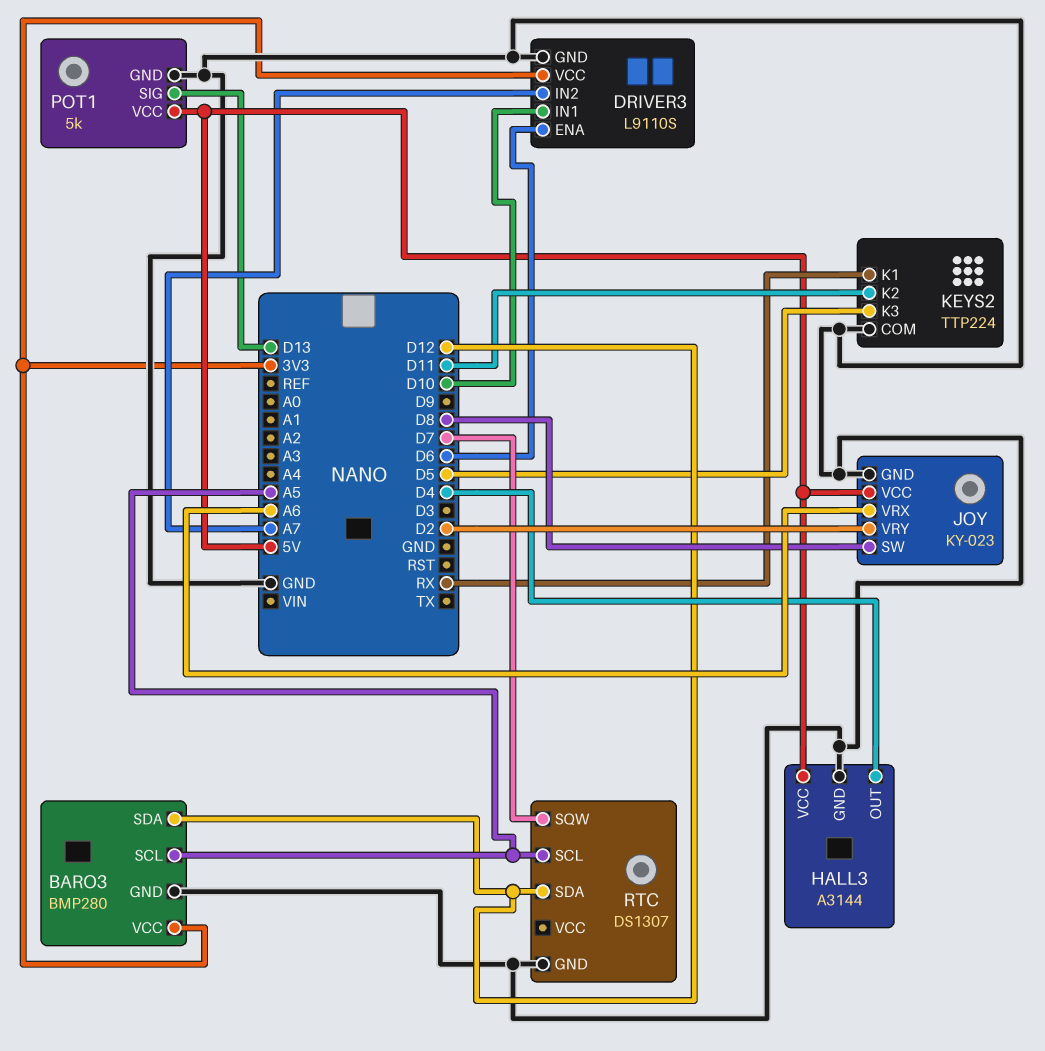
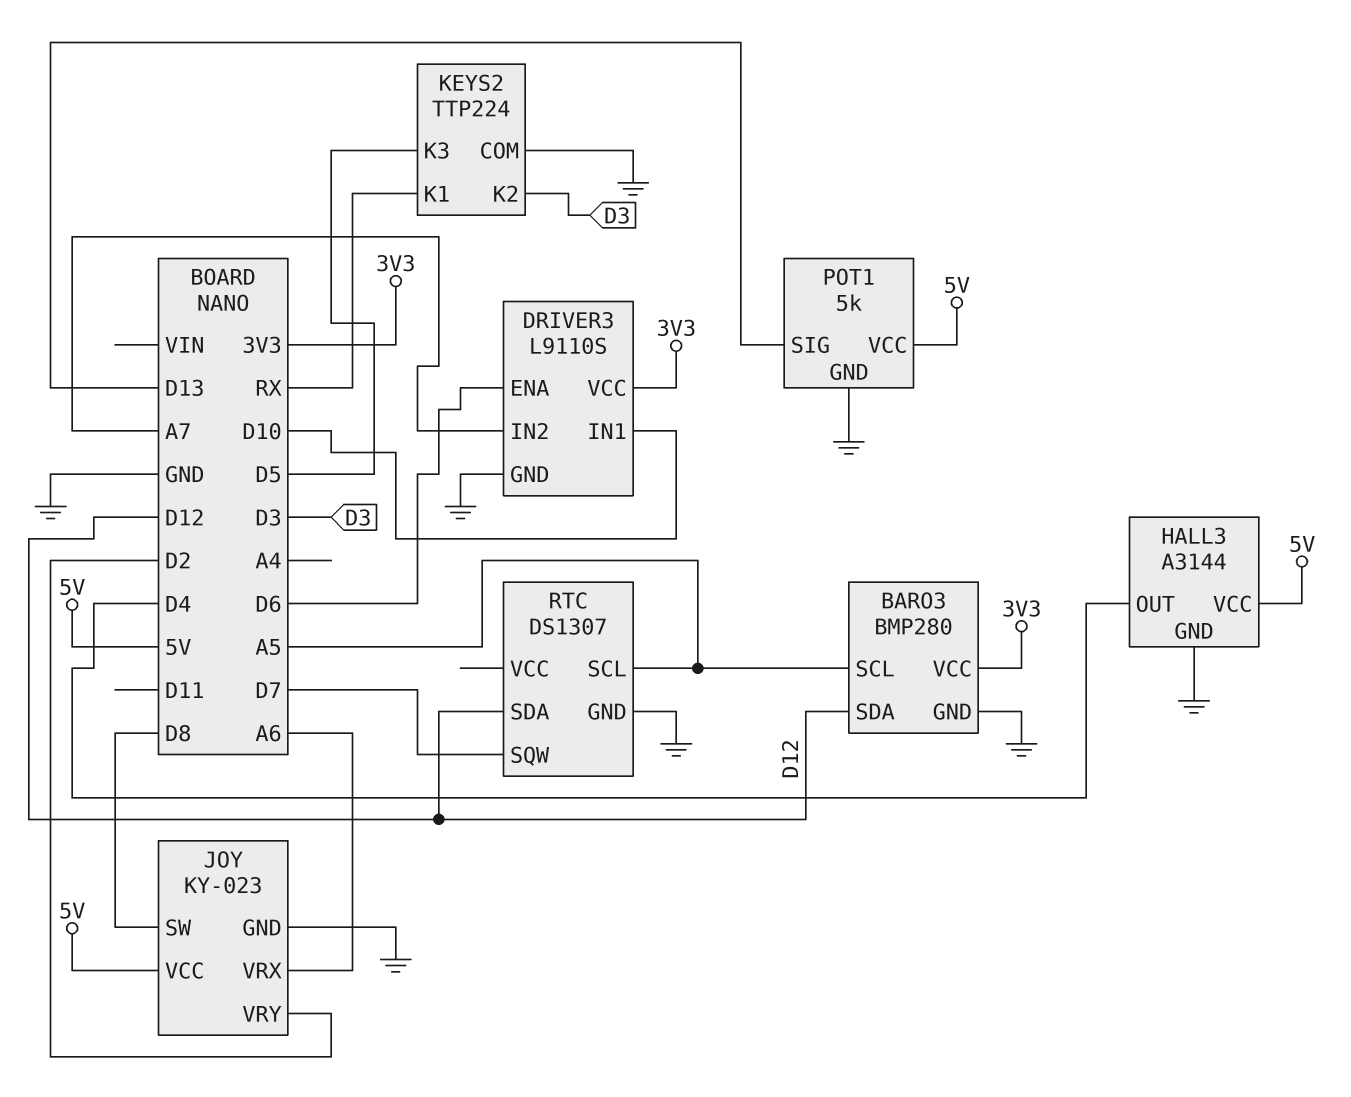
KEYS2 pin K2: D11 -> D3

